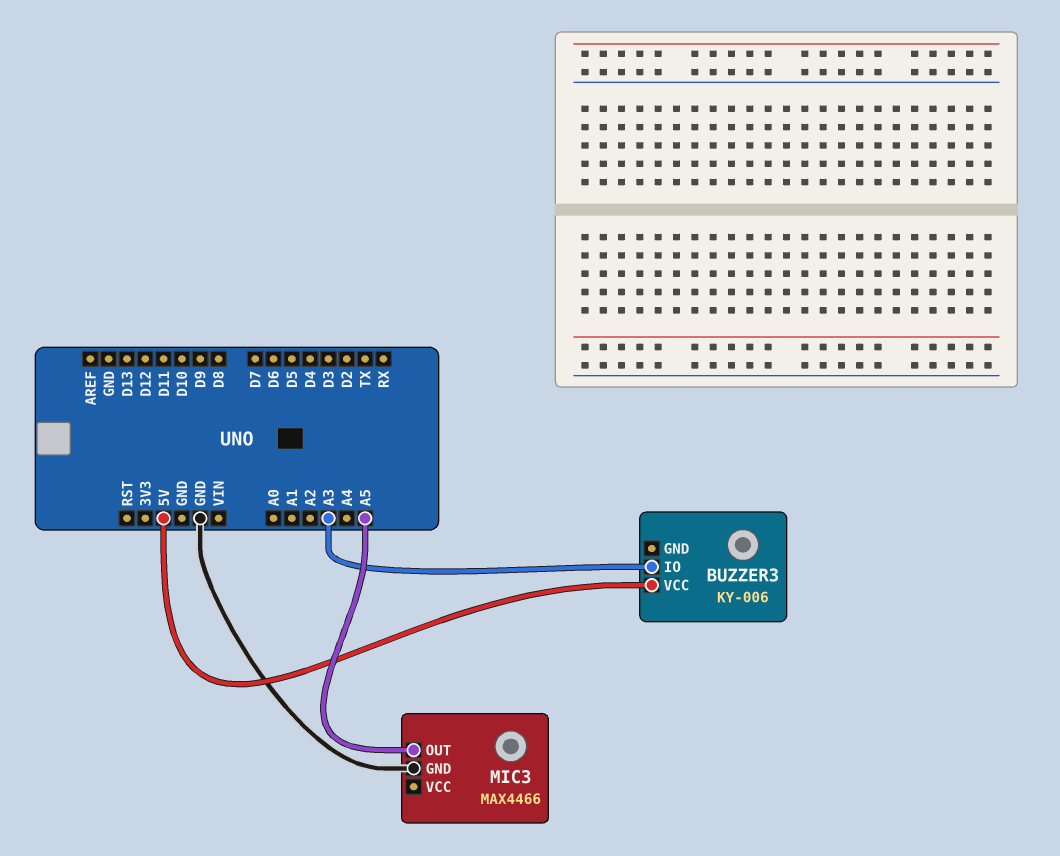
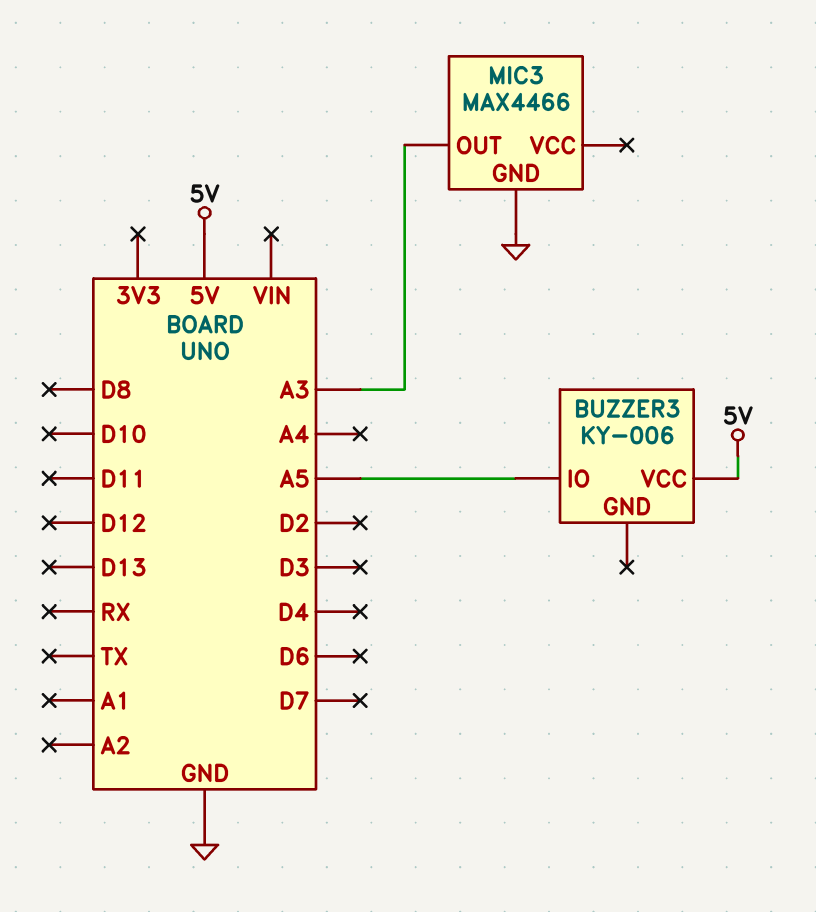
BUZZER3 pin IO: A3 -> A5
MIC3 pin OUT: A5 -> A3

